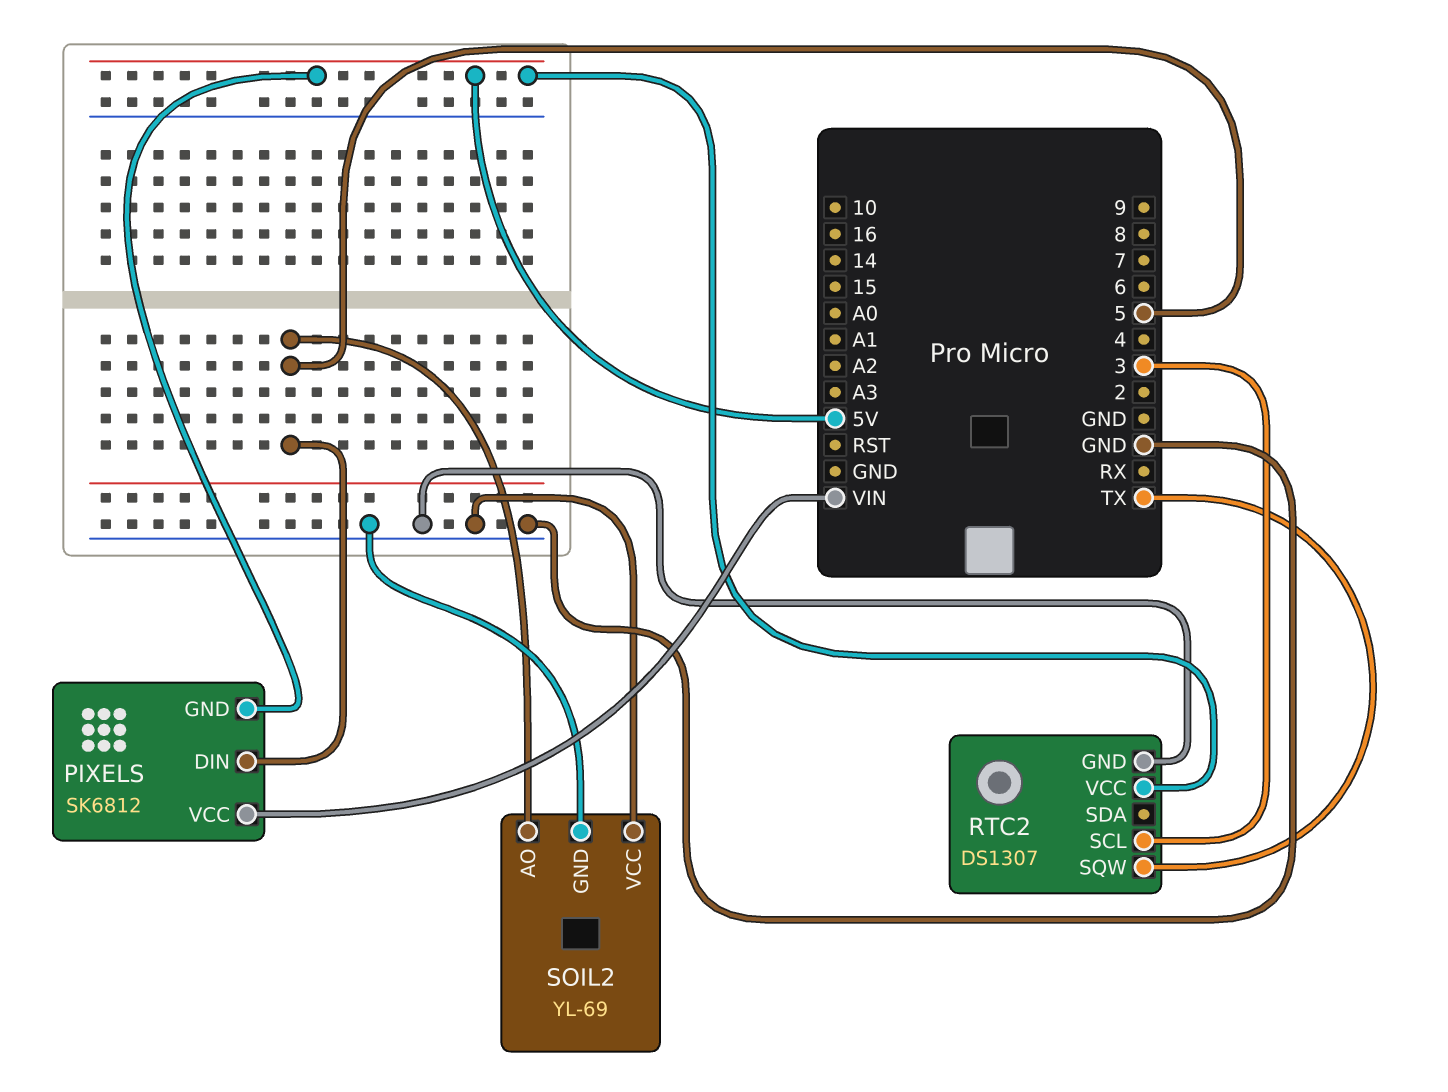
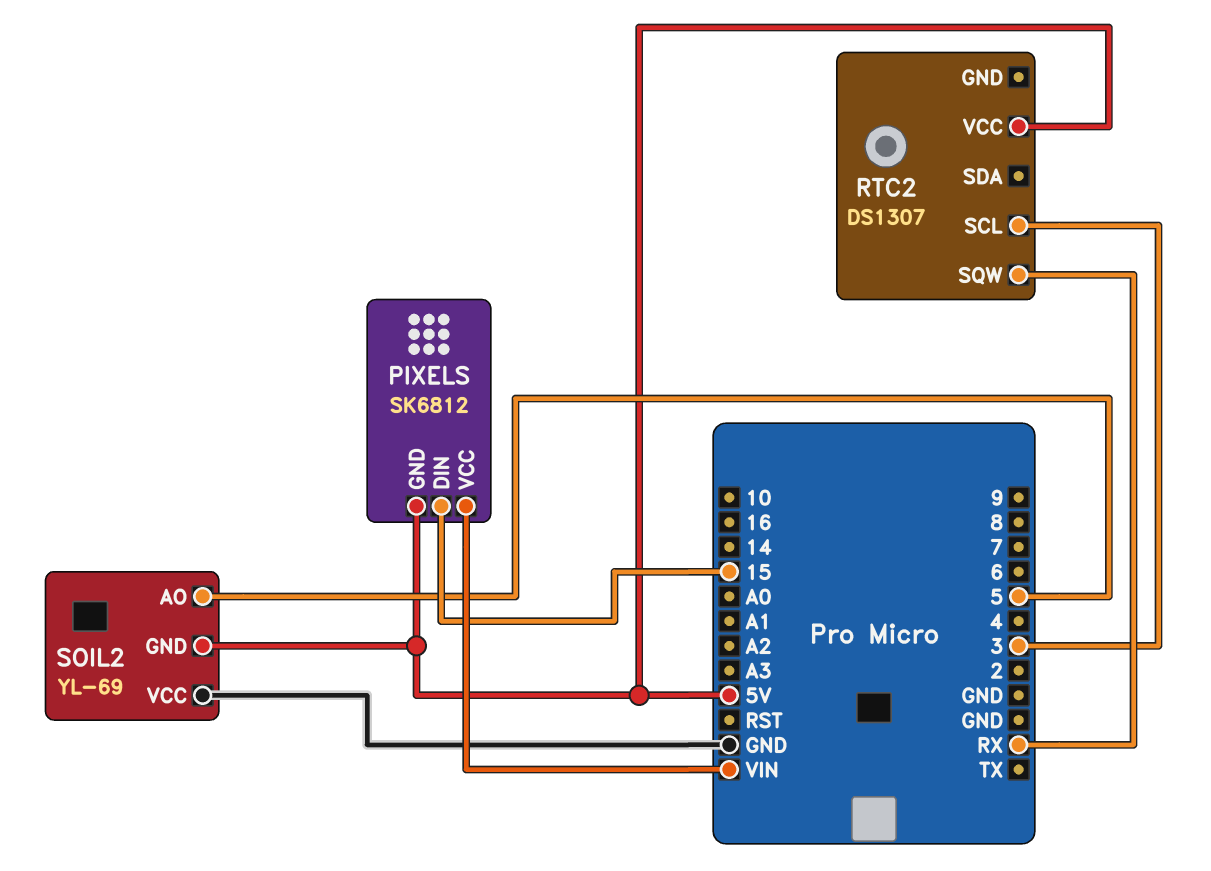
PIXELS pin DIN: 5 -> 15
RTC2 pin GND: GND -> none
RTC2 pin SQW: TX -> RX
SOIL2 pin GND: GND -> 5V

